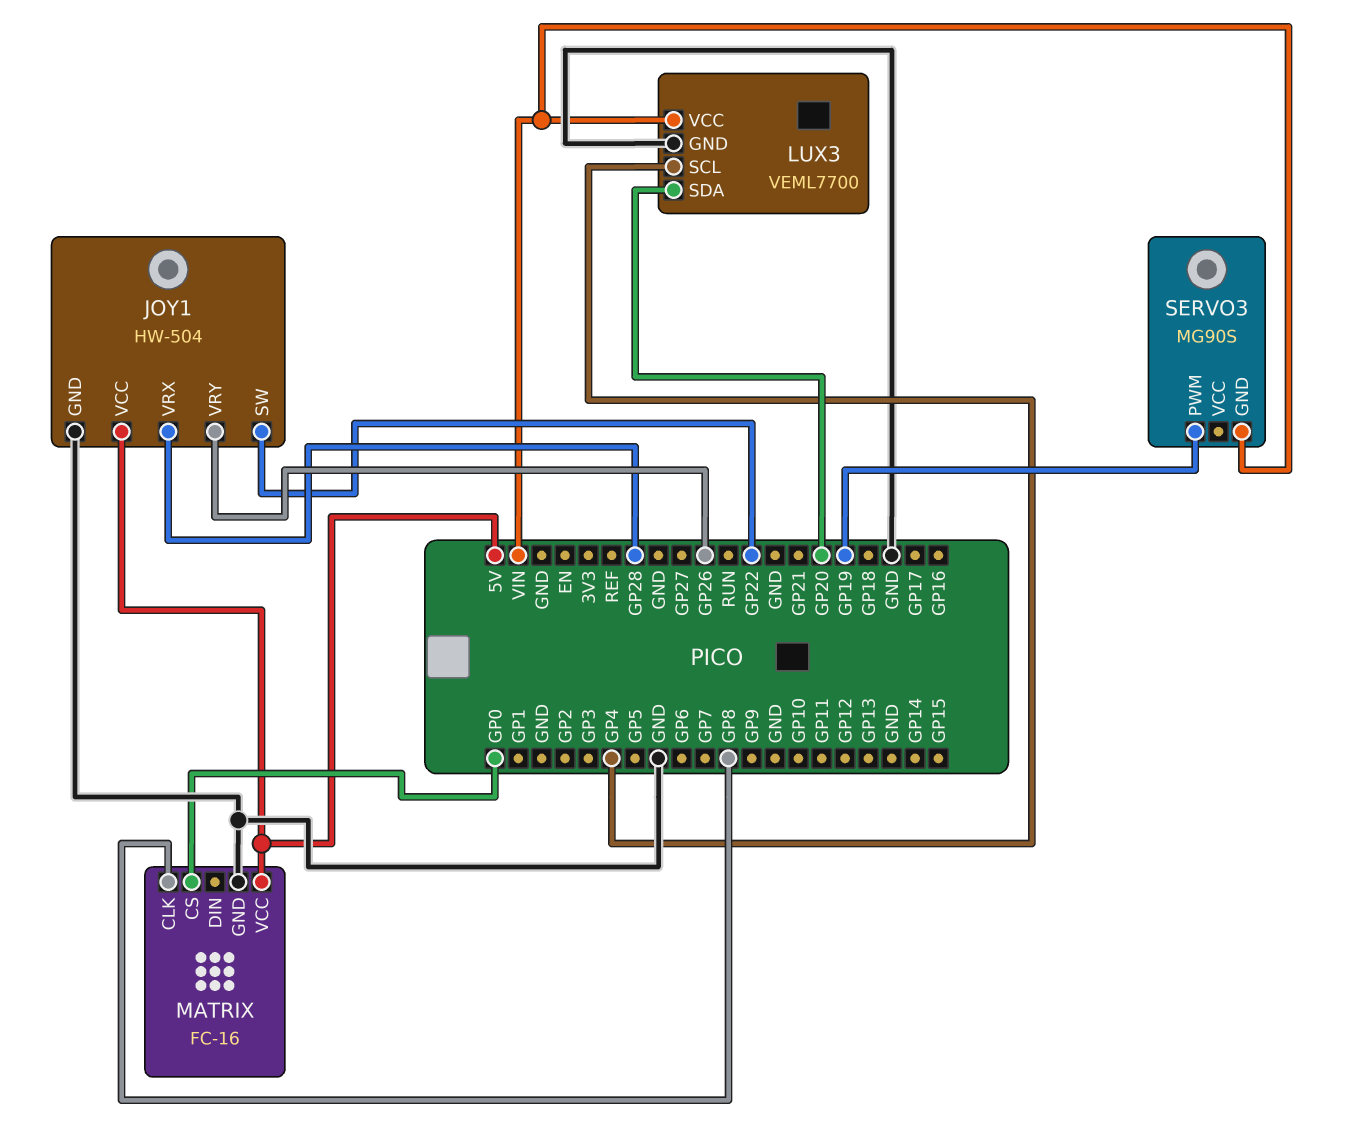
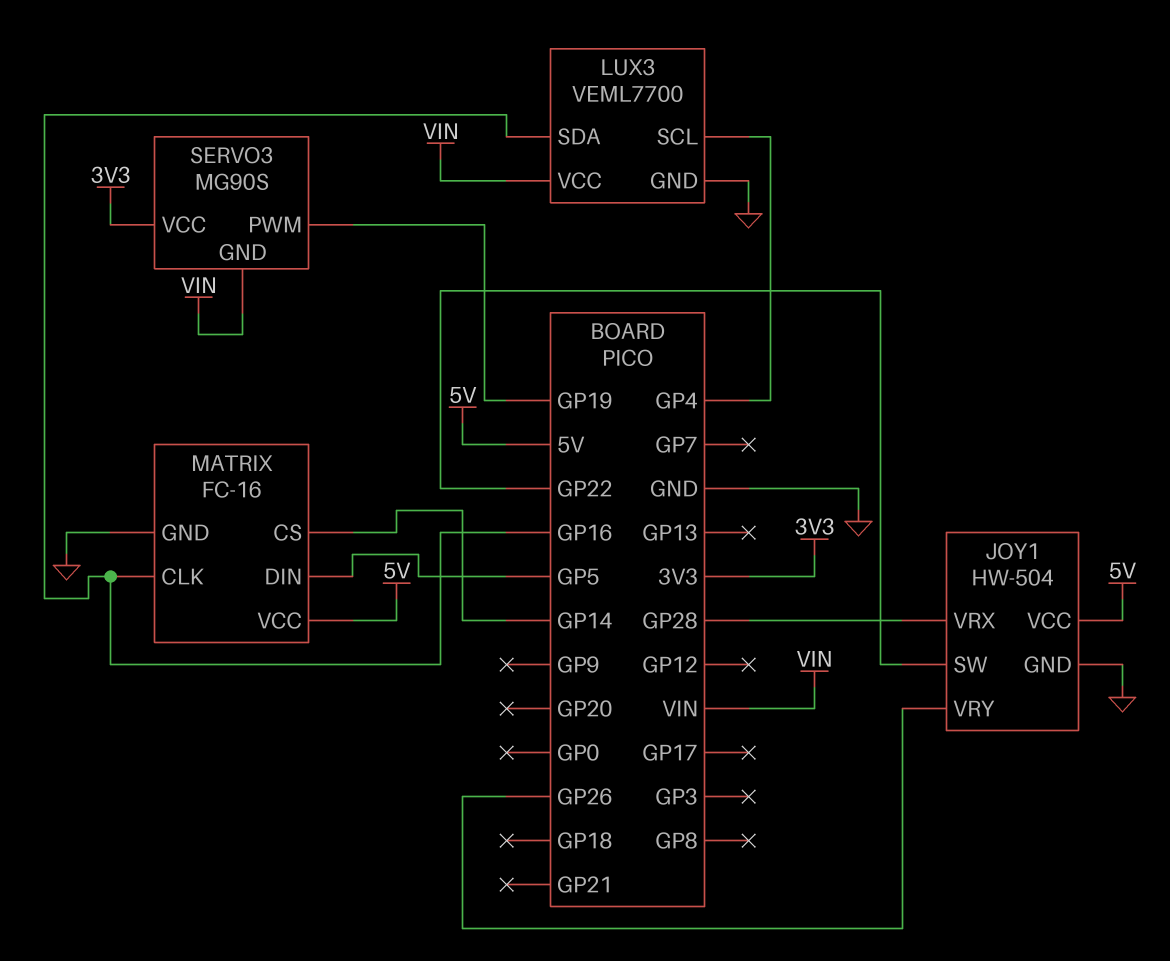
LUX3 pin SDA: GP20 -> GP16
MATRIX pin CLK: GP8 -> GP16
MATRIX pin CS: GP0 -> GP14
MATRIX pin DIN: none -> GP5
SERVO3 pin VCC: none -> 3V3

